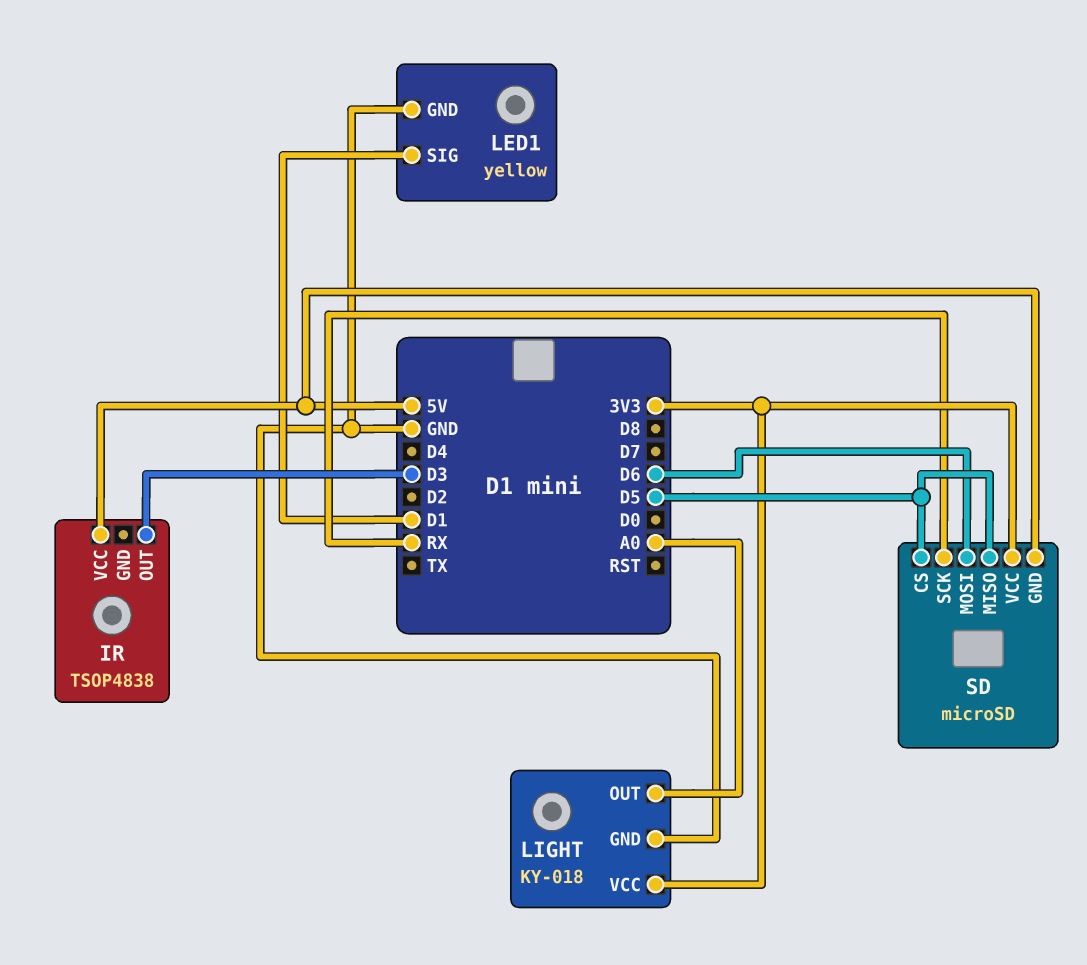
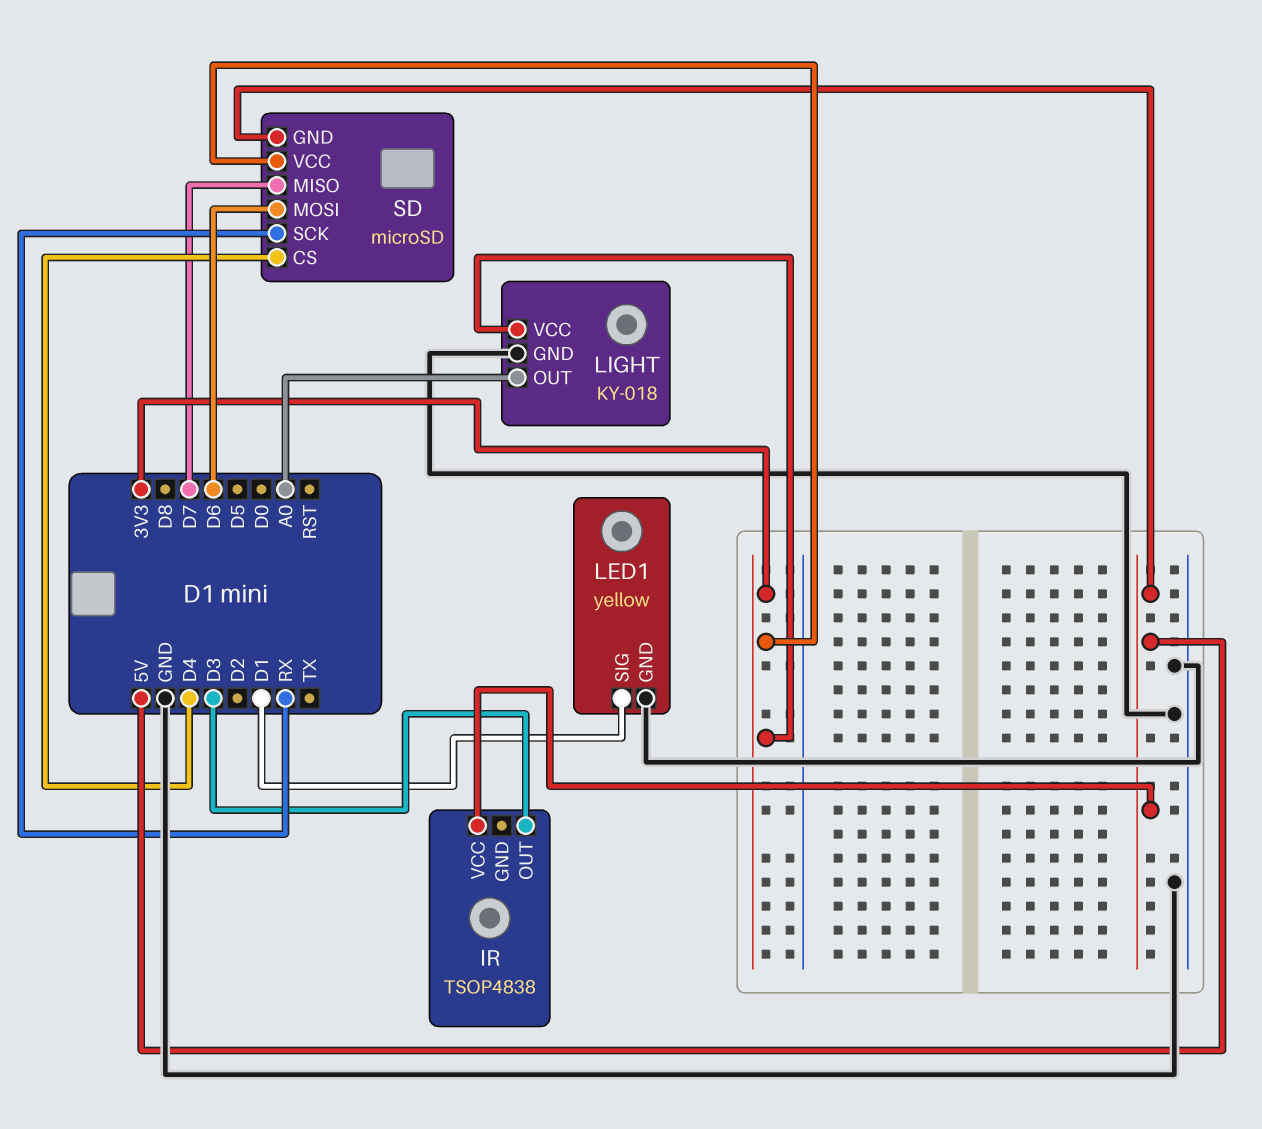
SD pin CS: D5 -> D4
SD pin MISO: D5 -> D7

